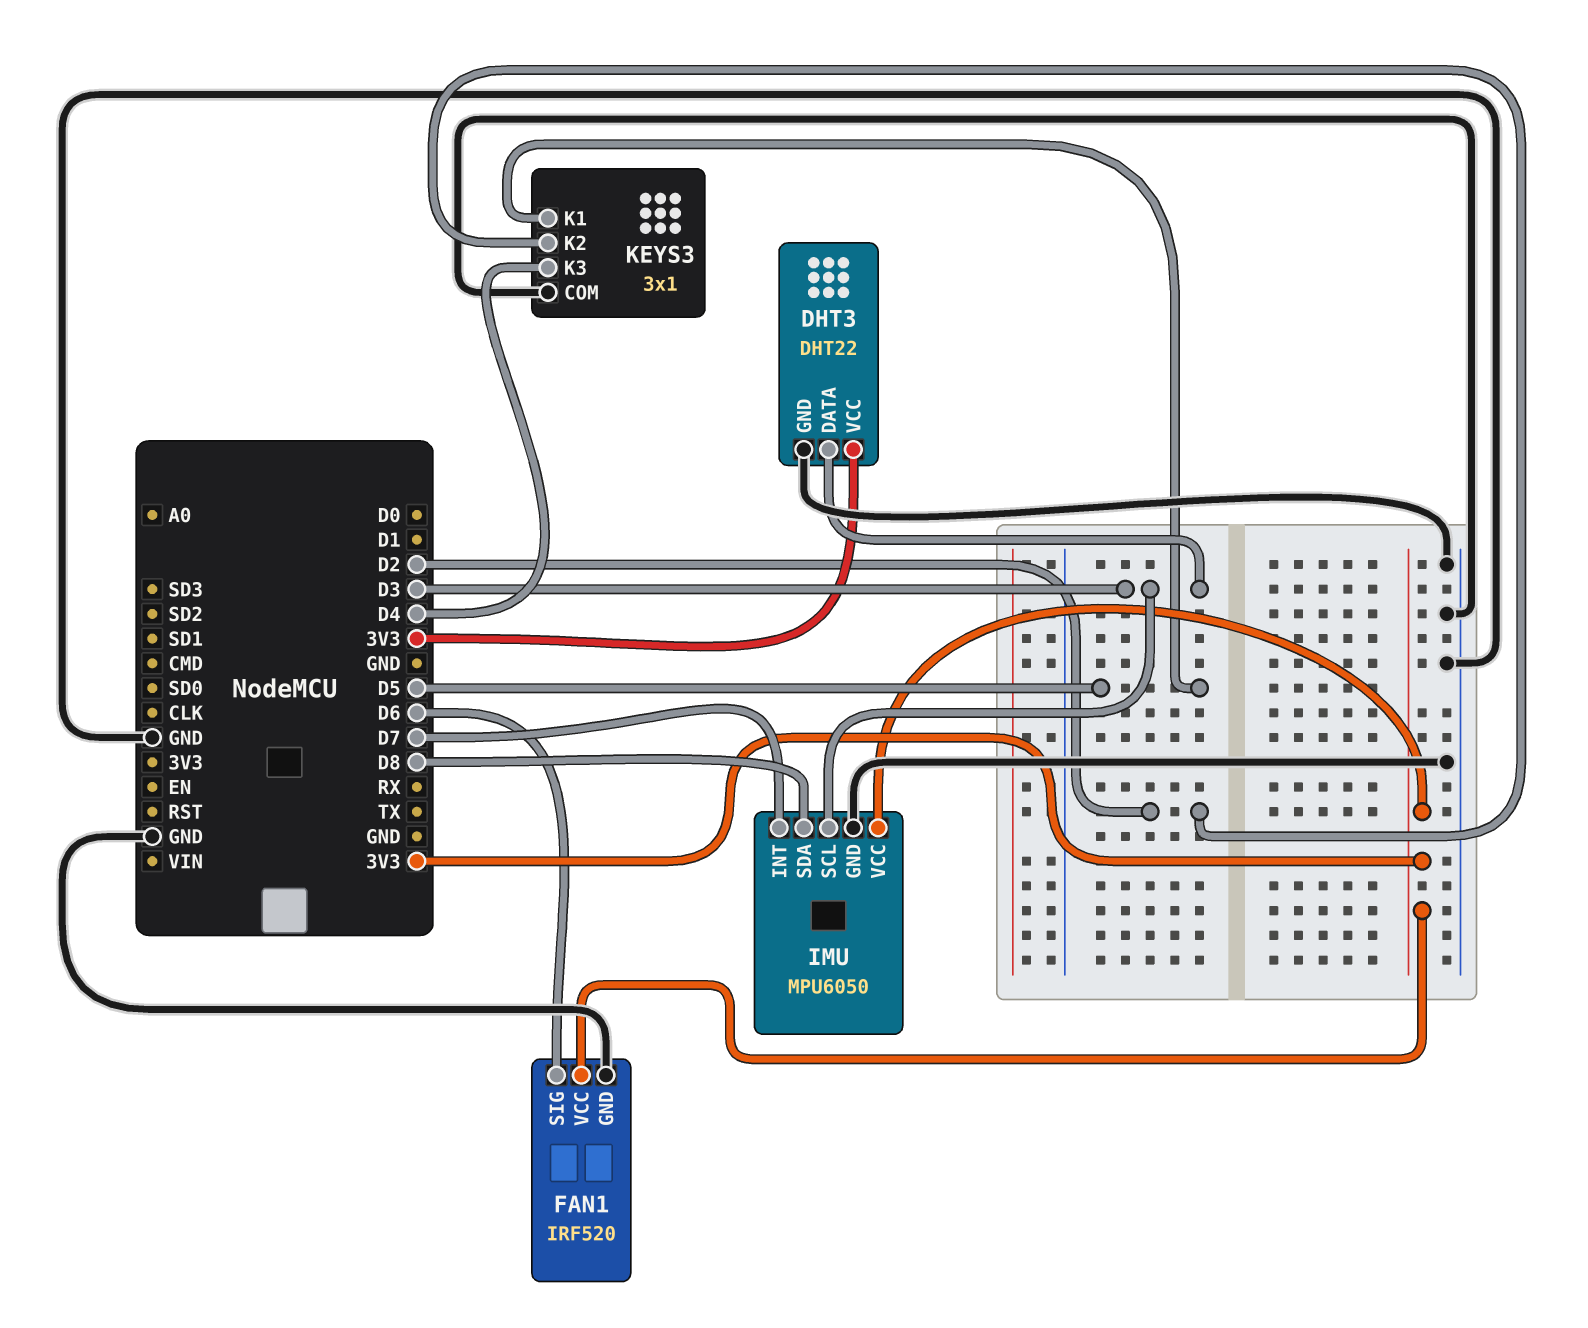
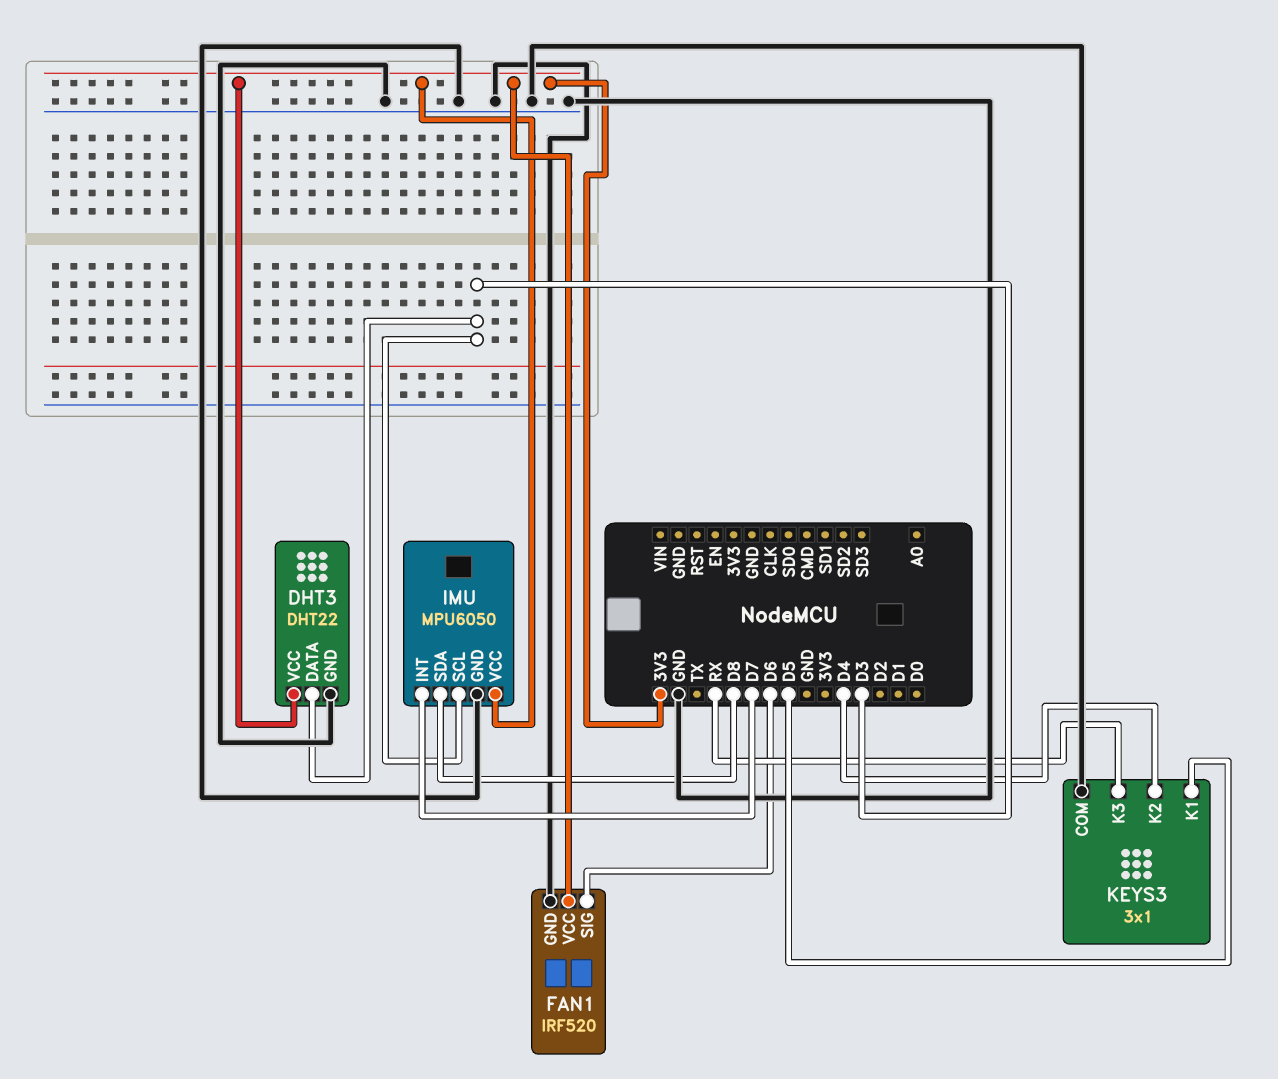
KEYS3 pin K2: D2 -> D4
KEYS3 pin K3: D4 -> RX

